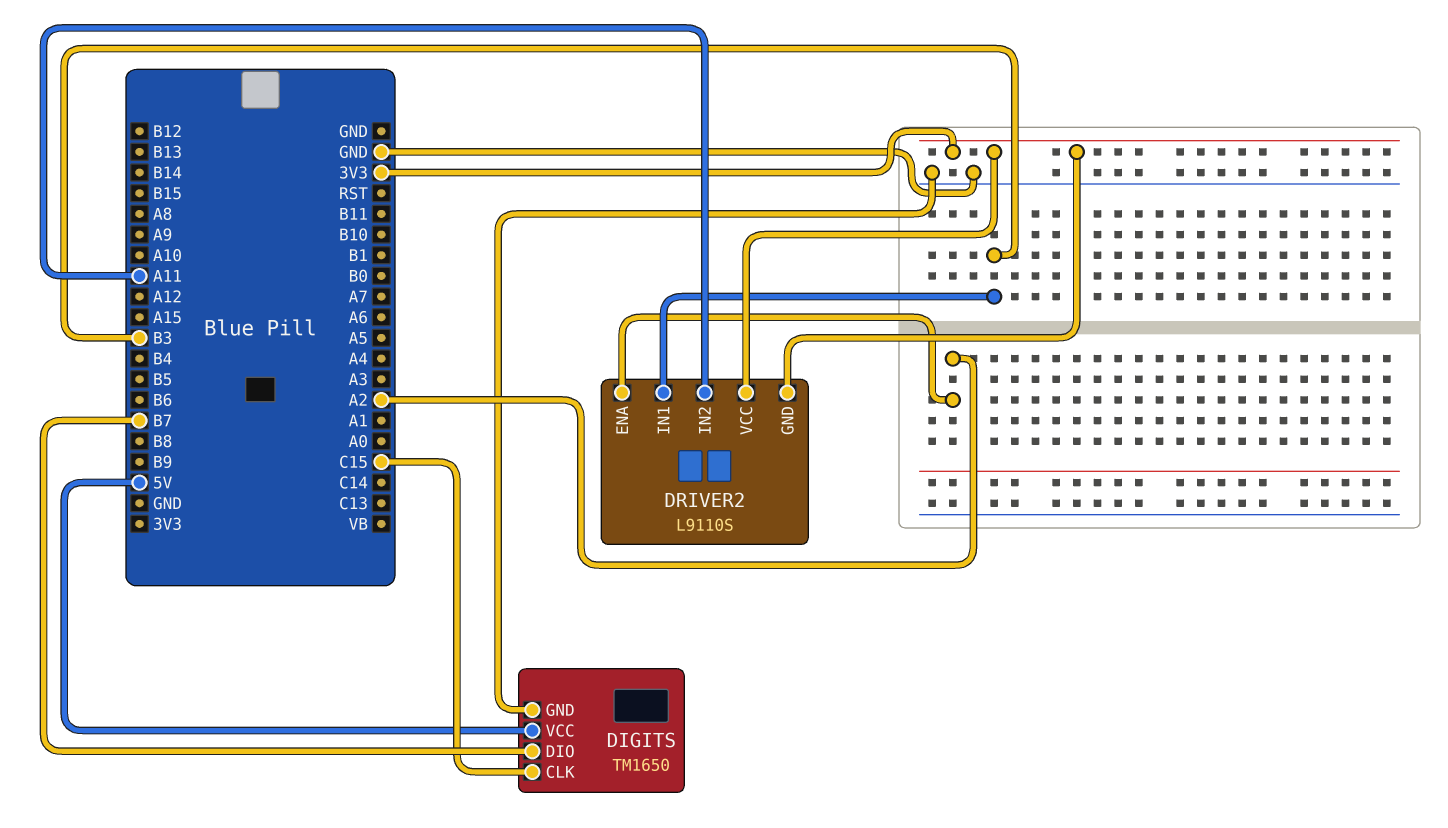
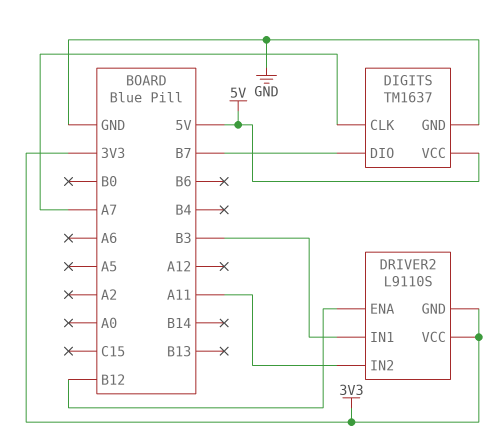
DIGITS: TM1650 -> TM1637
DIGITS pin CLK: C15 -> A7
DRIVER2 pin ENA: A2 -> B12

